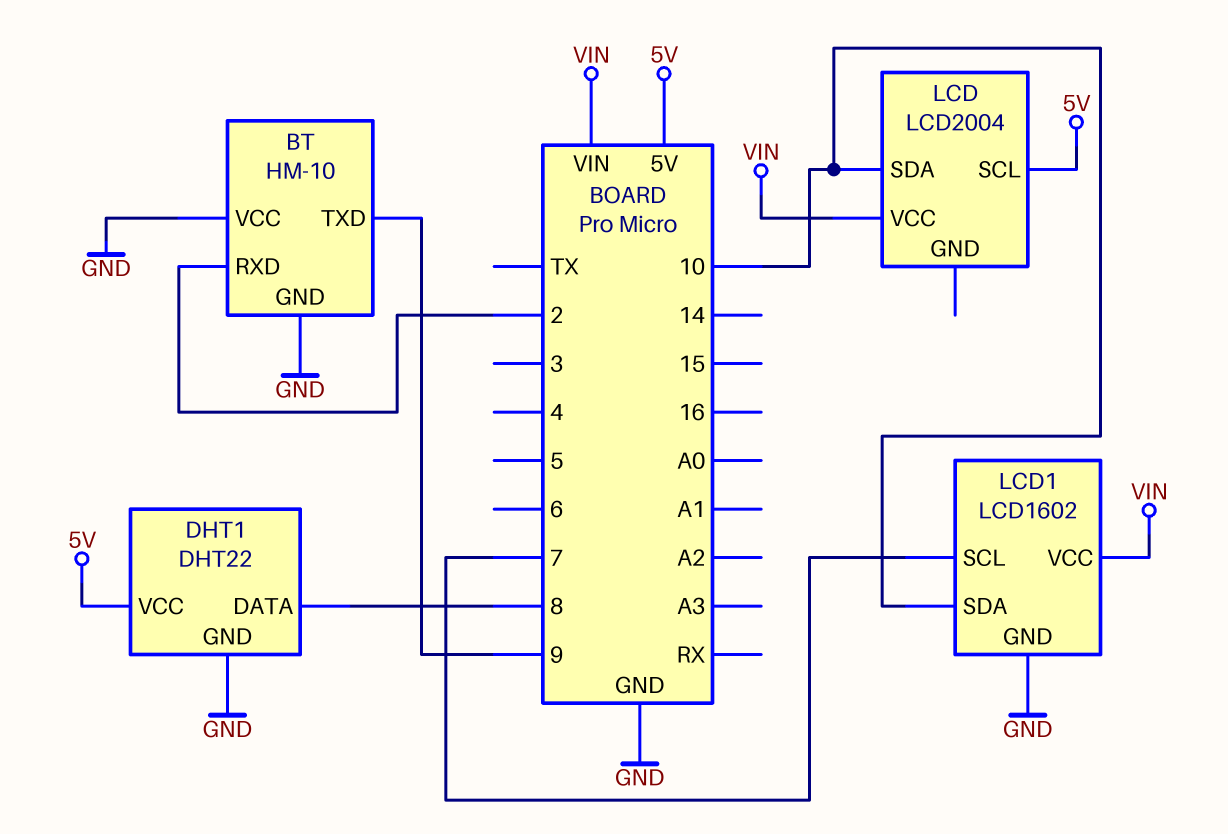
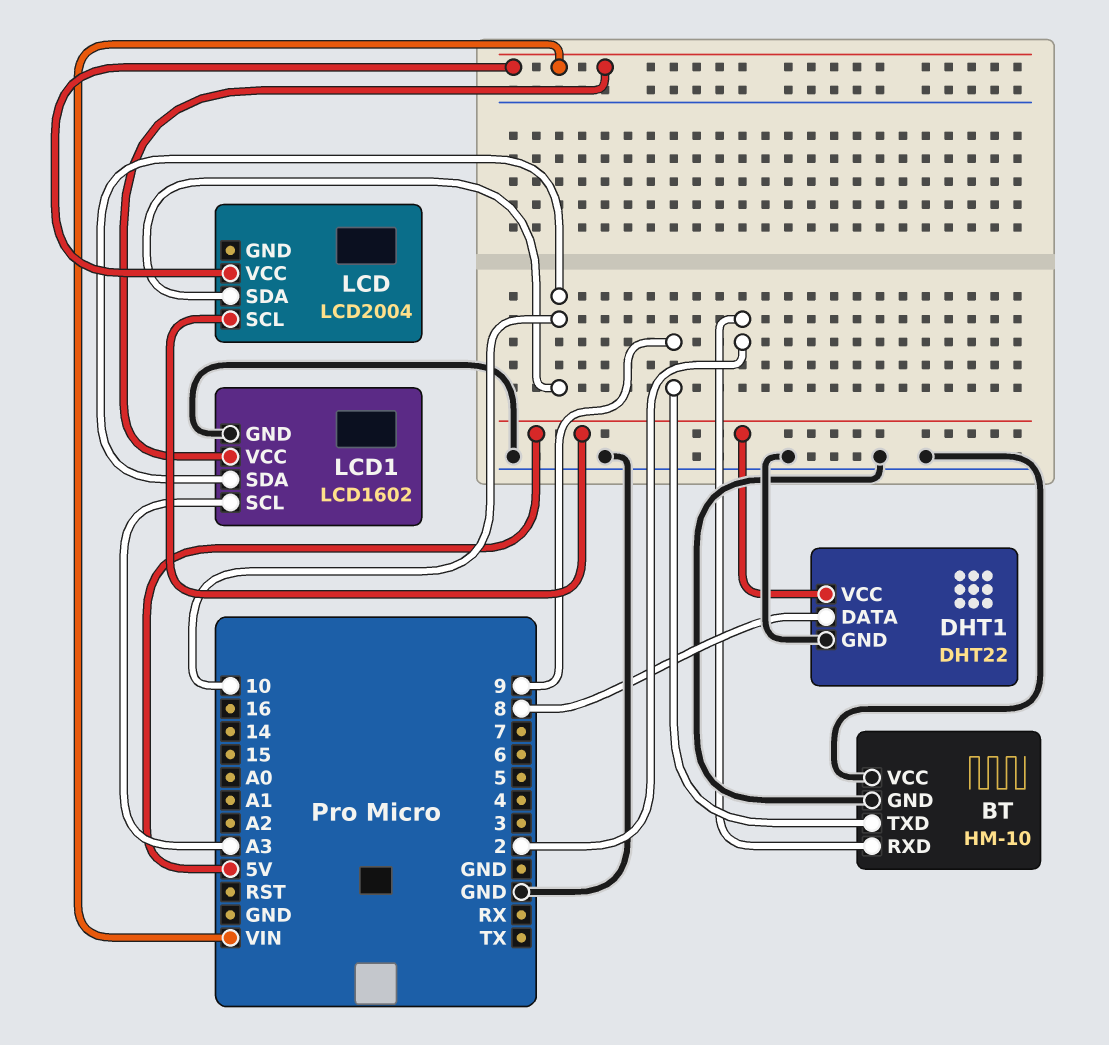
LCD1 pin SCL: 7 -> A3

